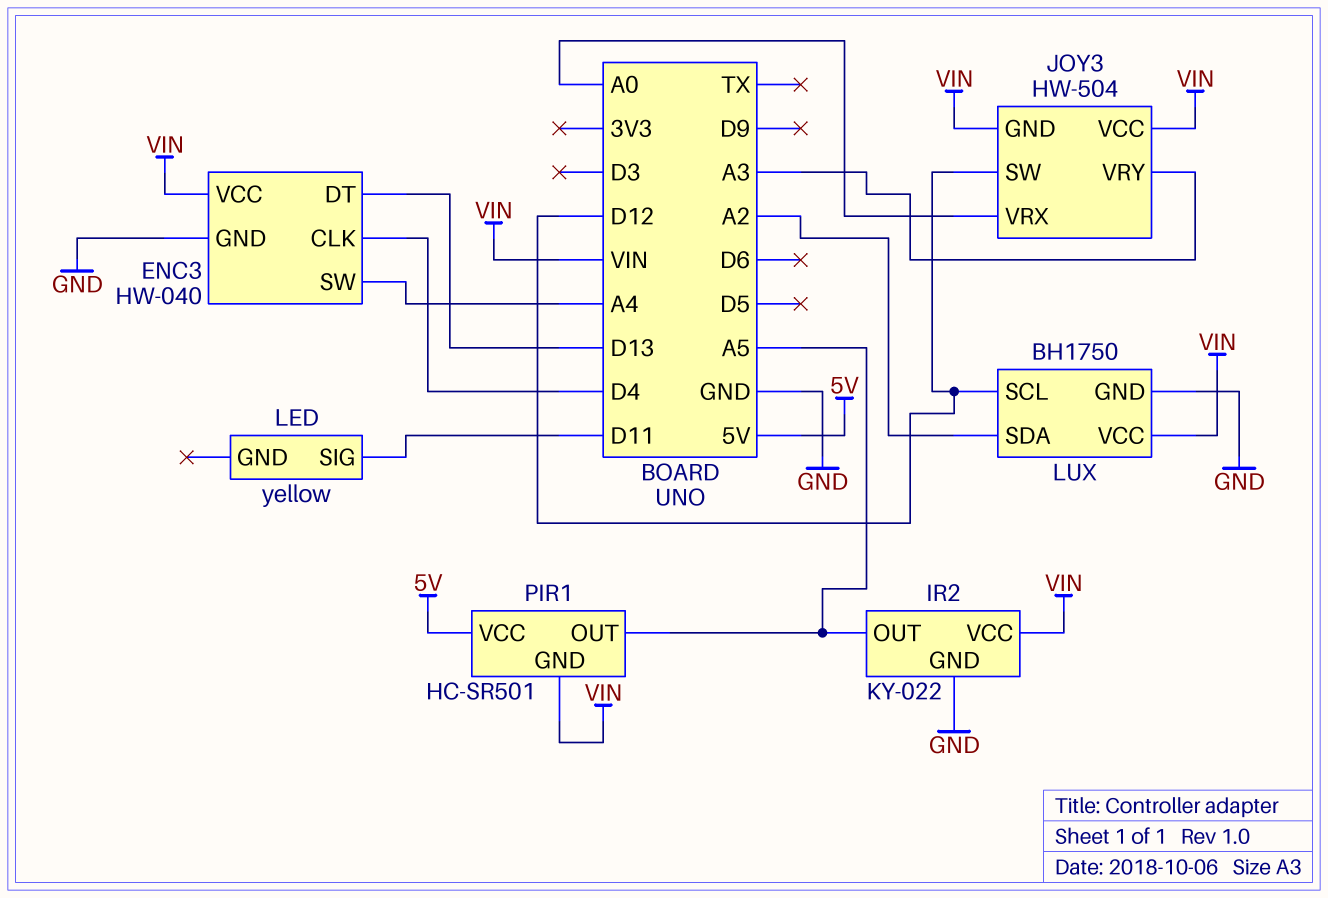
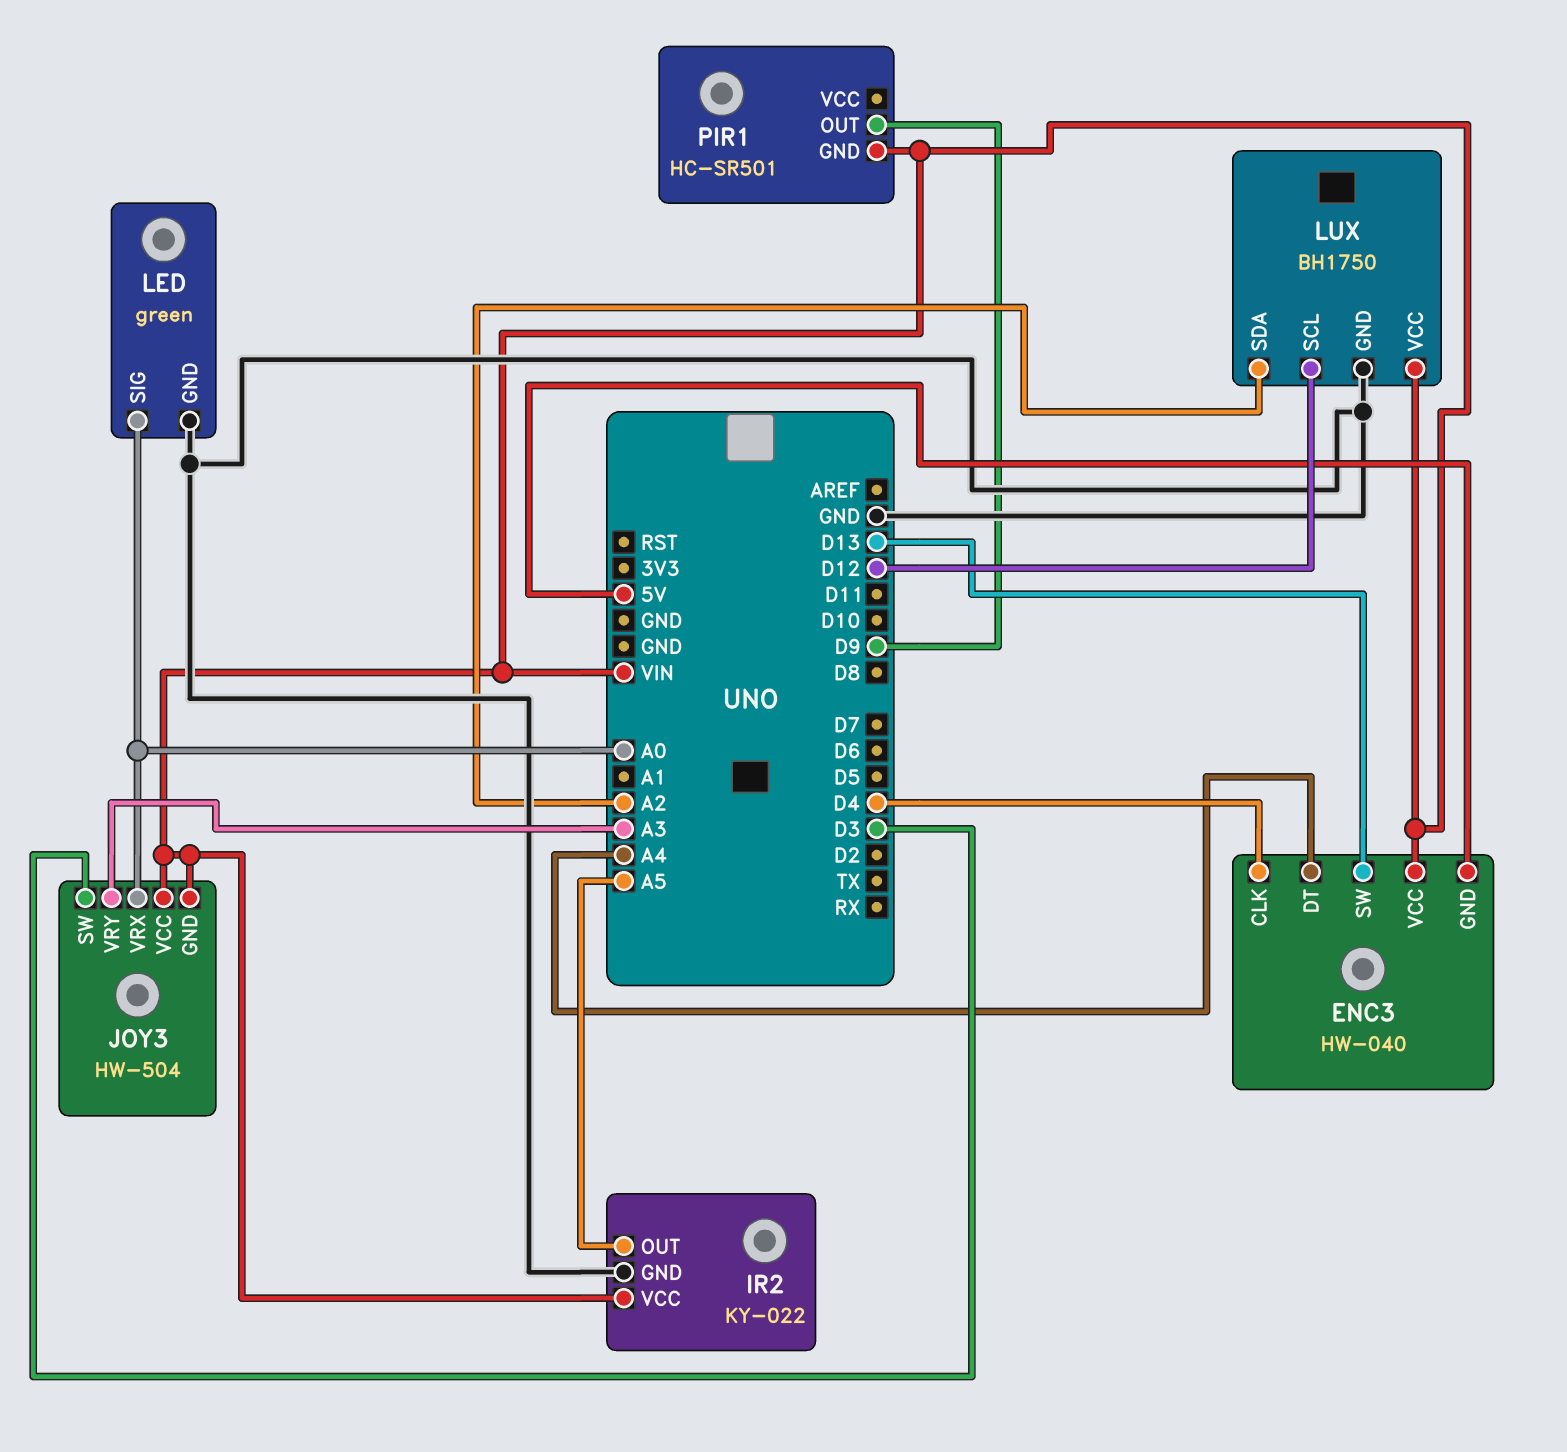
ENC3 pin DT: D13 -> A4
ENC3 pin GND: GND -> 5V
ENC3 pin SW: A4 -> D13
JOY3 pin SW: D12 -> D3
LED: yellow -> green
LED pin GND: none -> GND
LED pin SIG: D11 -> A0
PIR1 pin OUT: A5 -> D9
PIR1 pin VCC: 5V -> none

